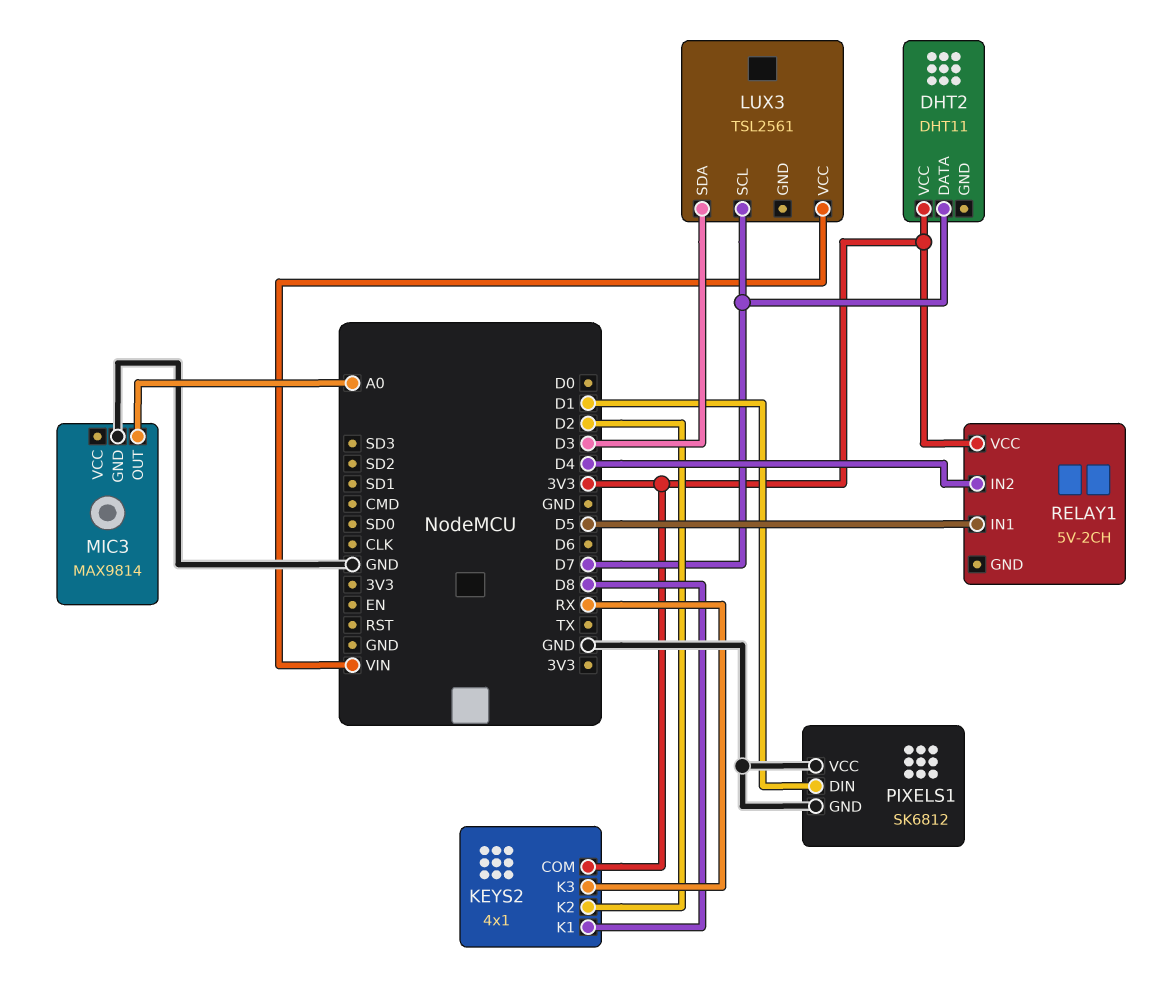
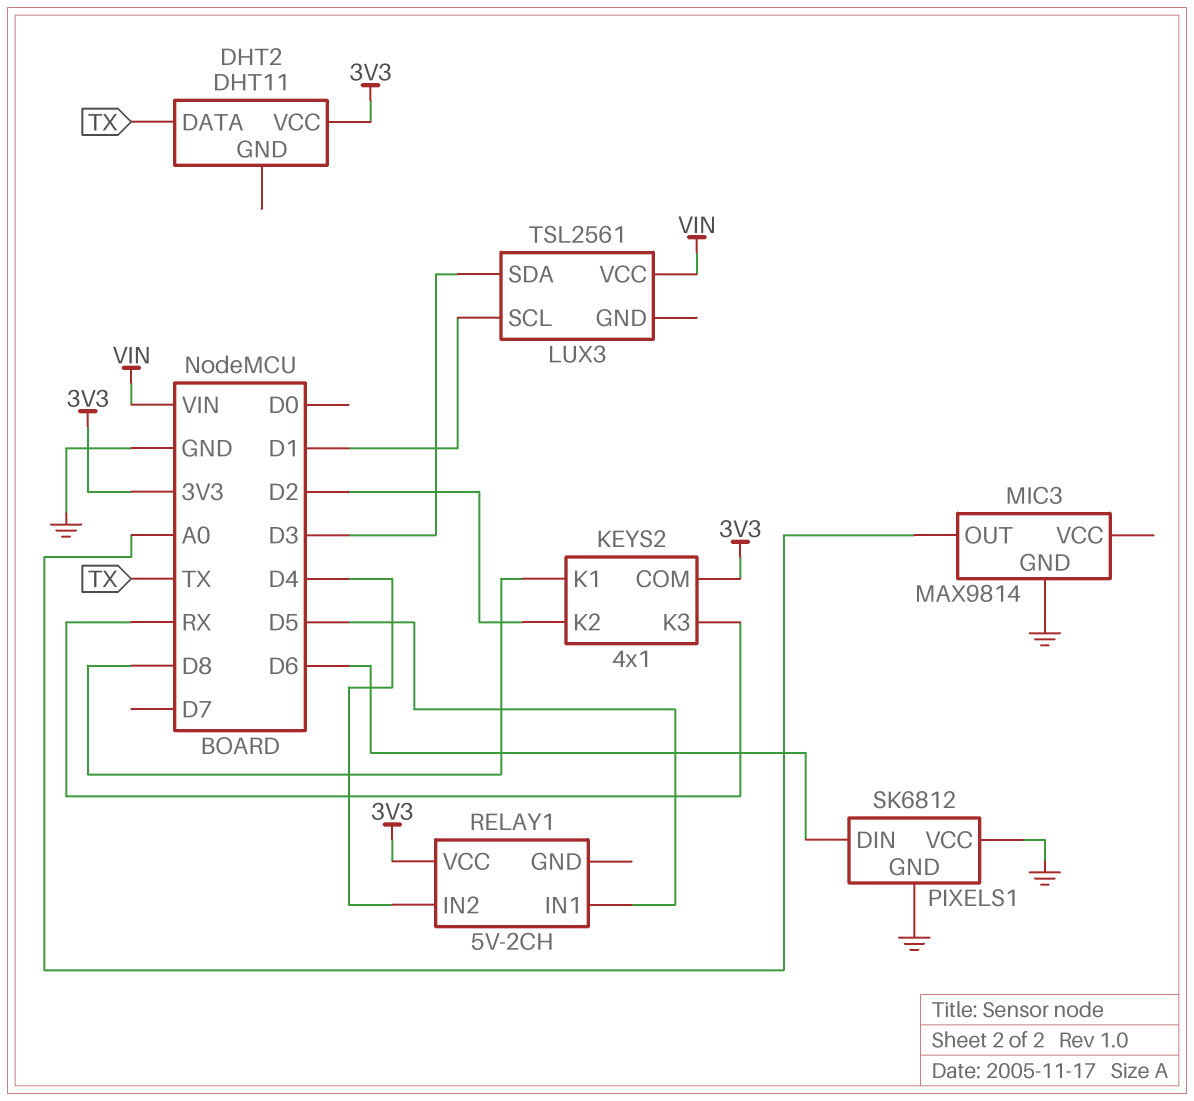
DHT2 pin DATA: D7 -> TX
LUX3 pin SCL: D7 -> D1
PIXELS1 pin DIN: D1 -> D6

